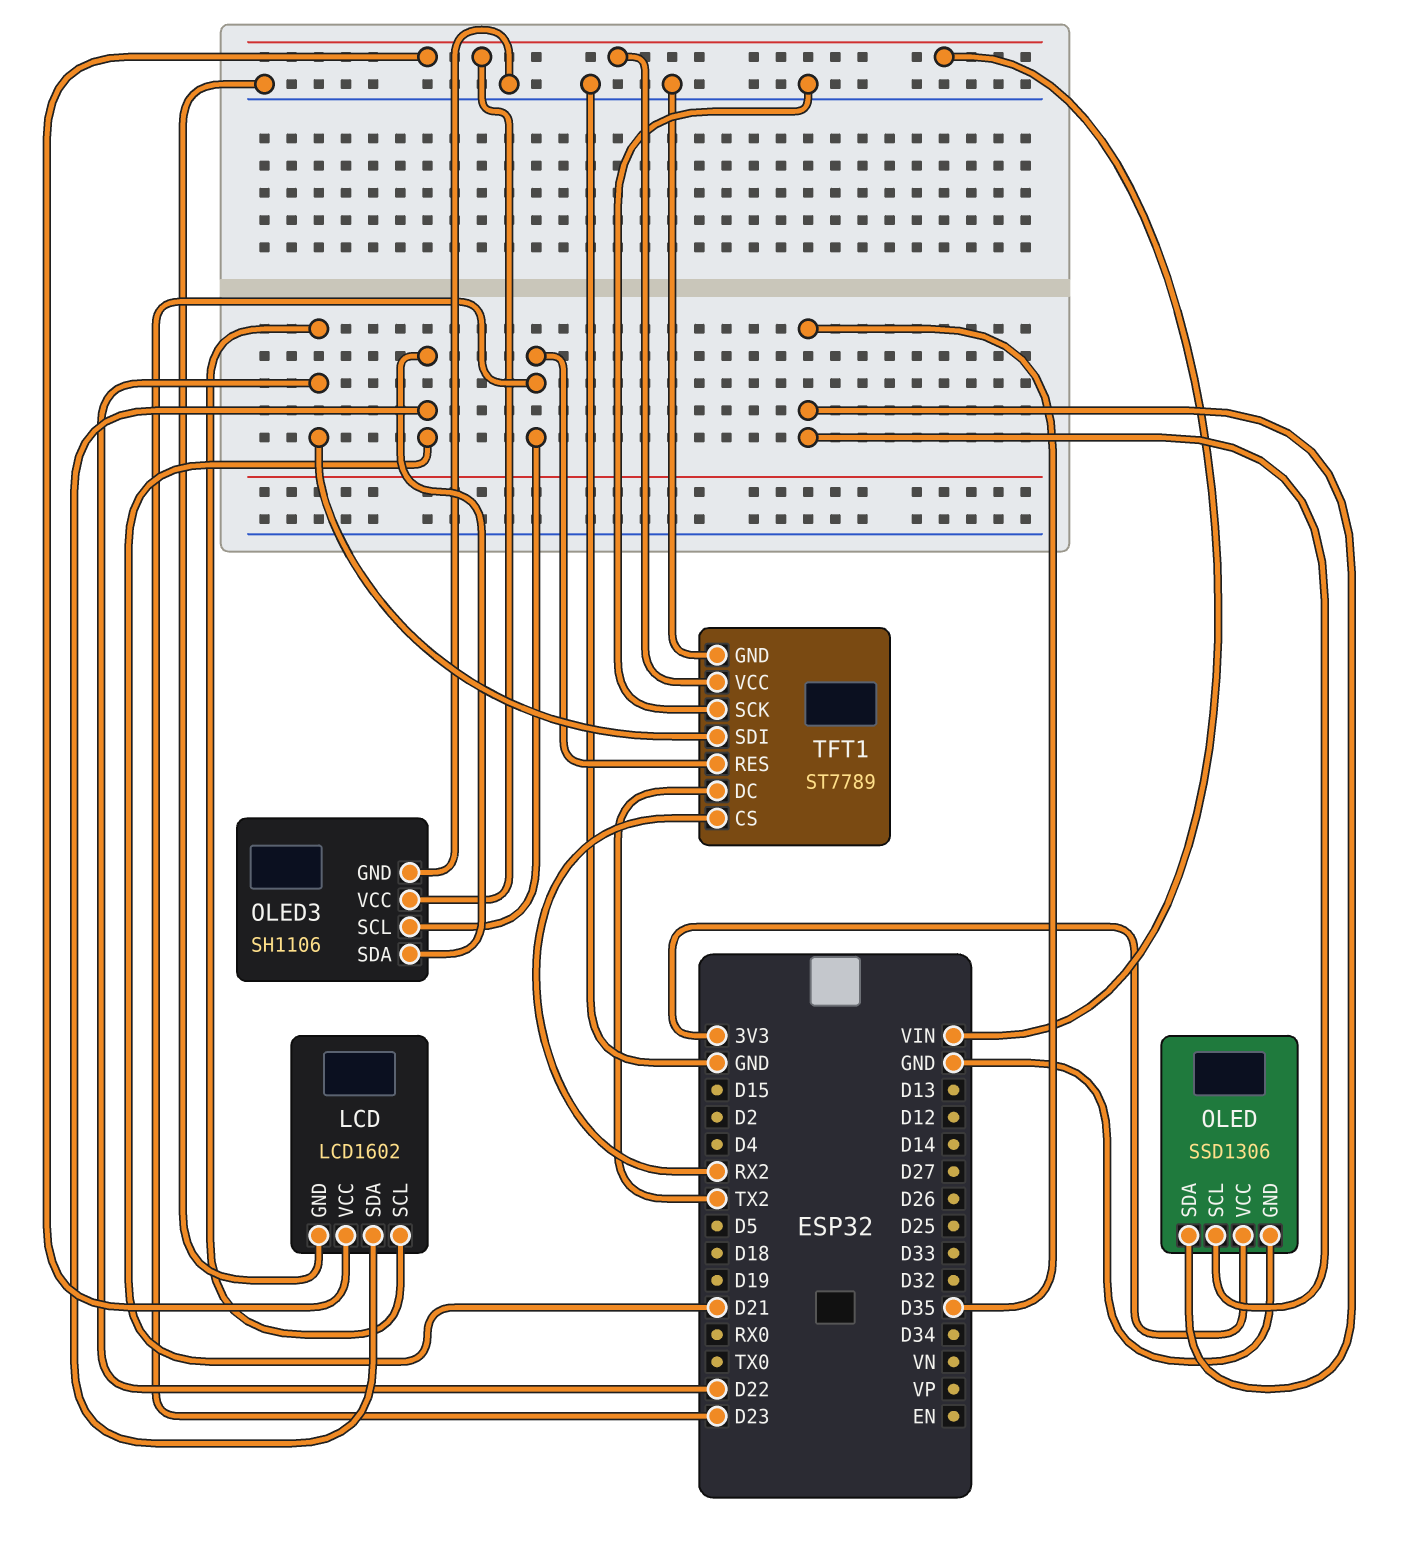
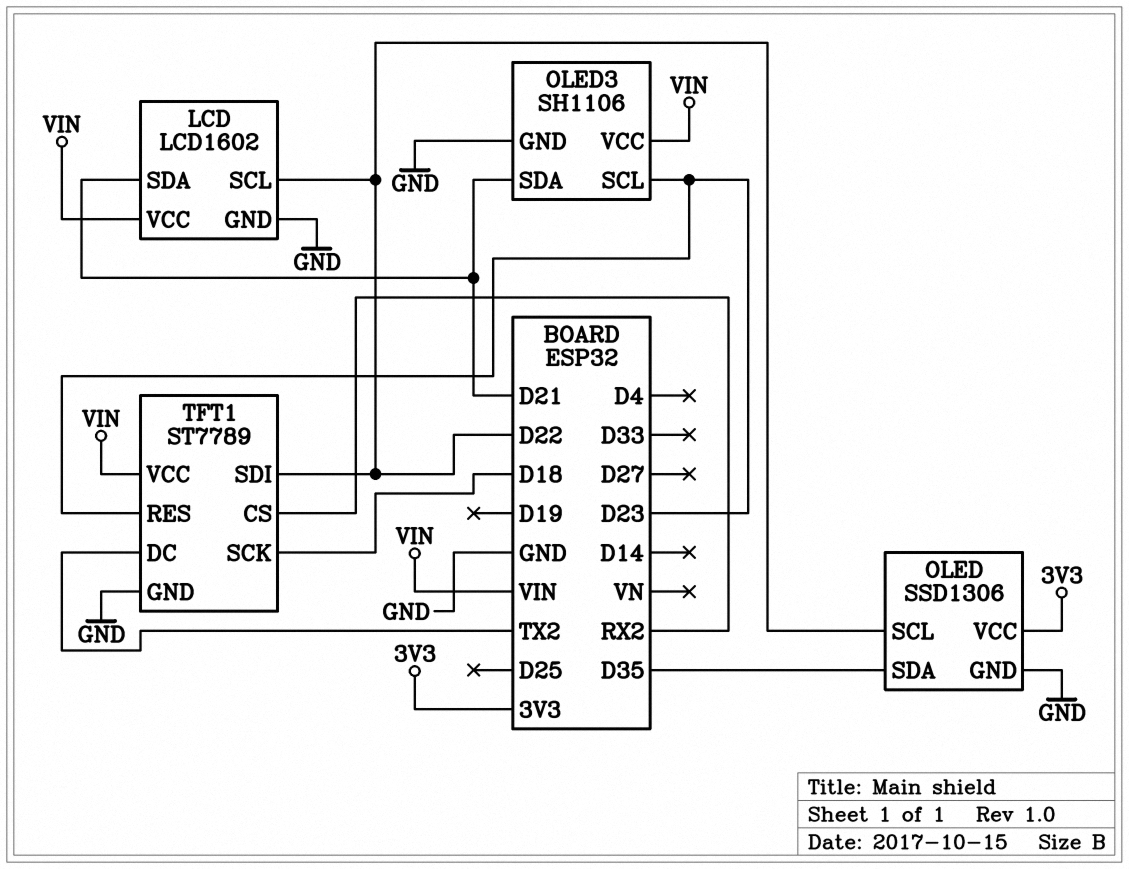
OLED pin SCL: D35 -> D22
TFT1 pin SCK: GND -> D18

